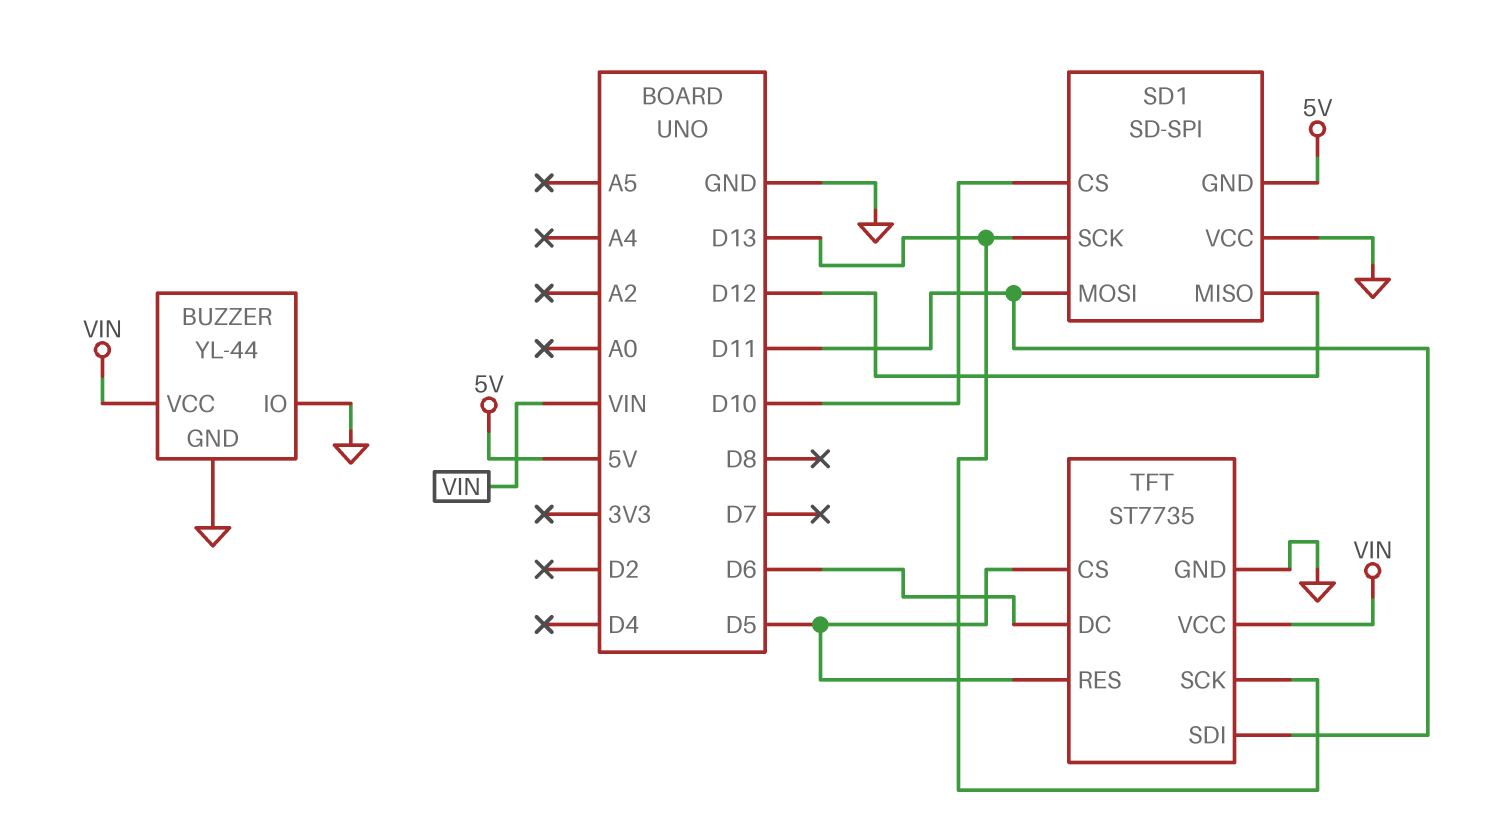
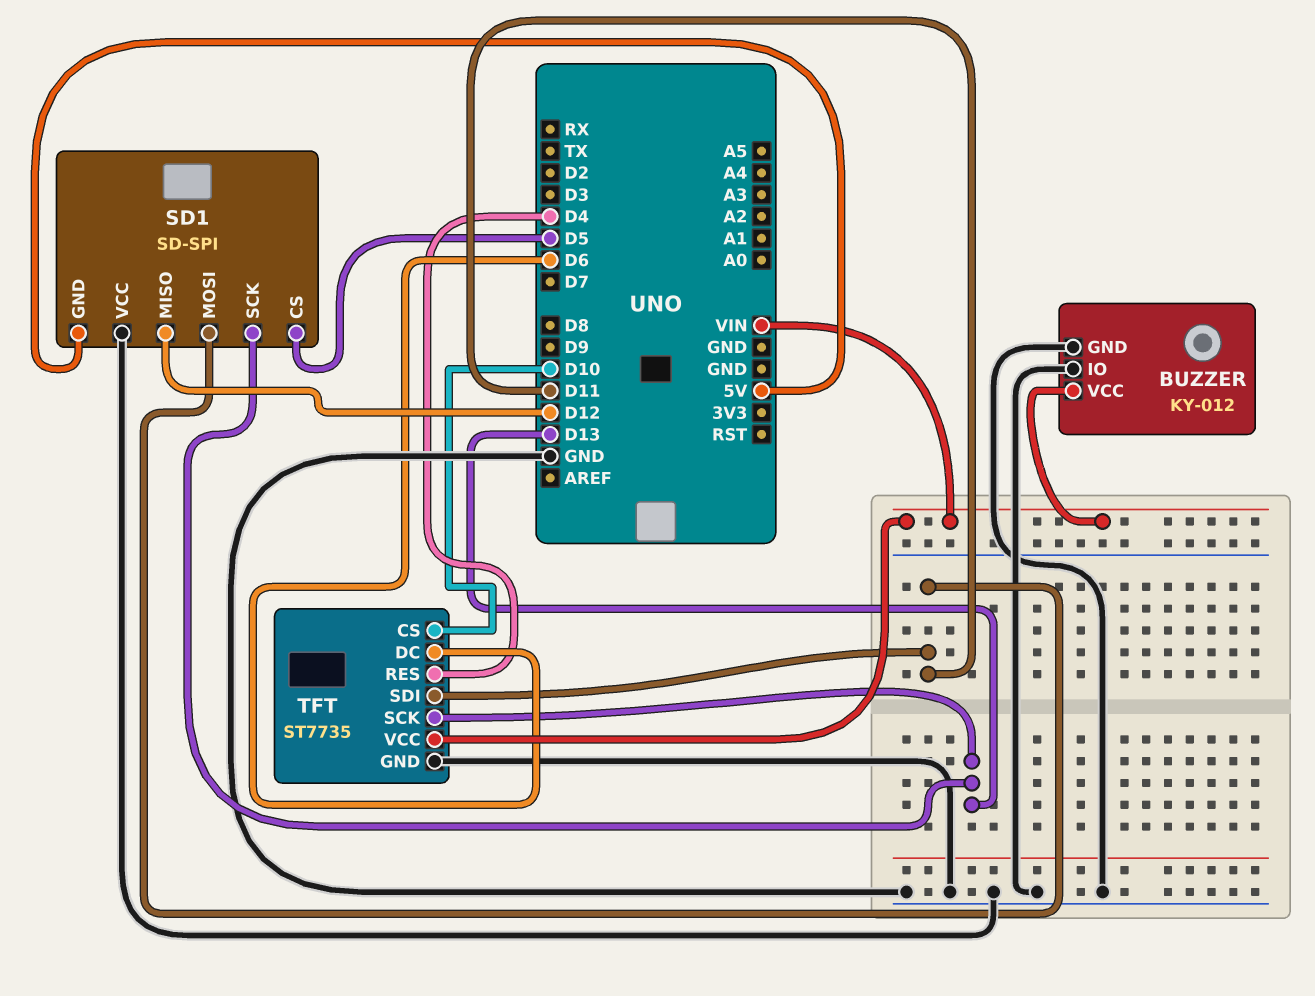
BUZZER: YL-44 -> KY-012
SD1 pin CS: D10 -> D5
TFT pin CS: D5 -> D10
TFT pin RES: D5 -> D4

